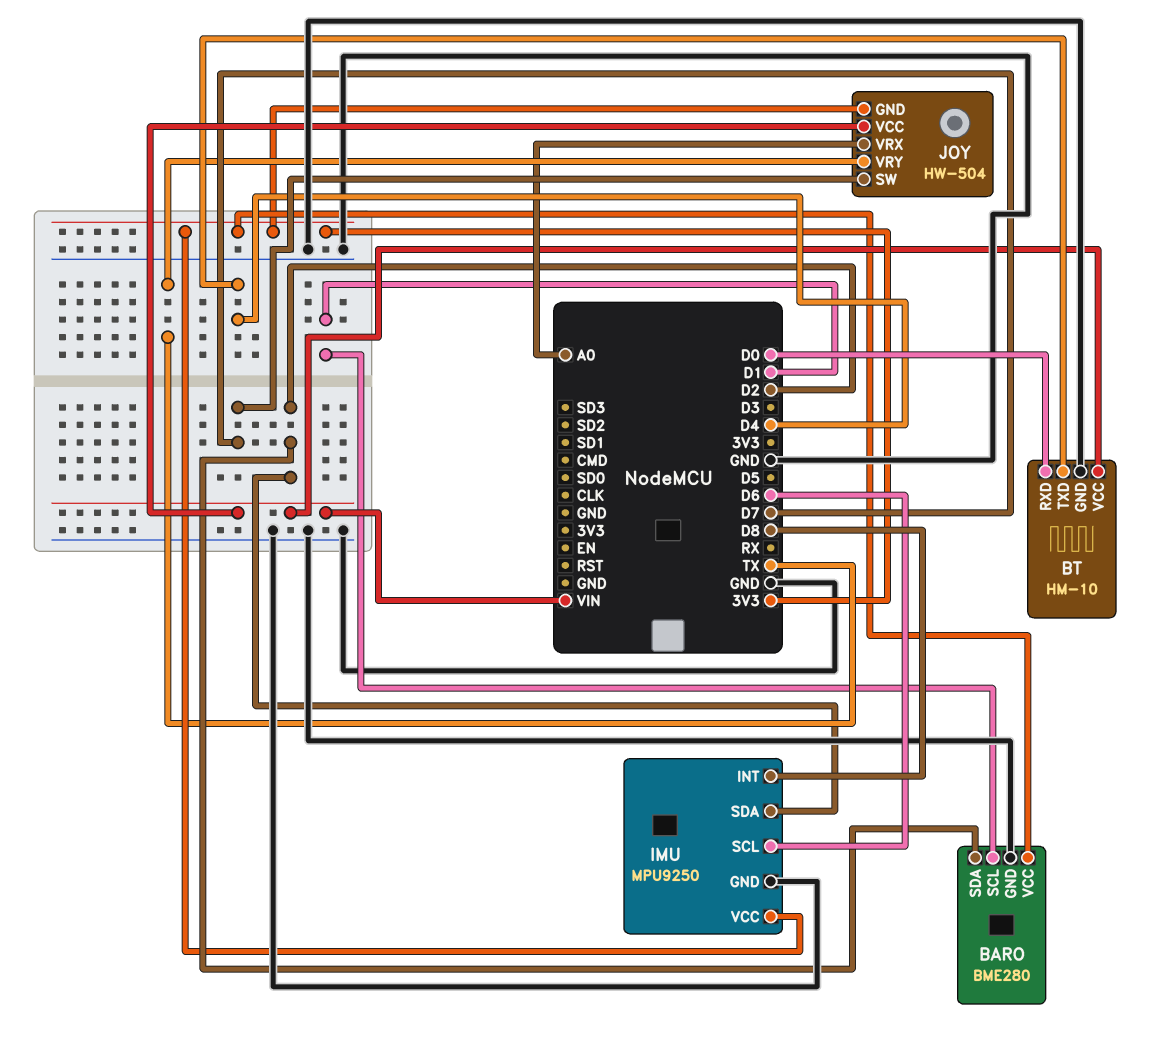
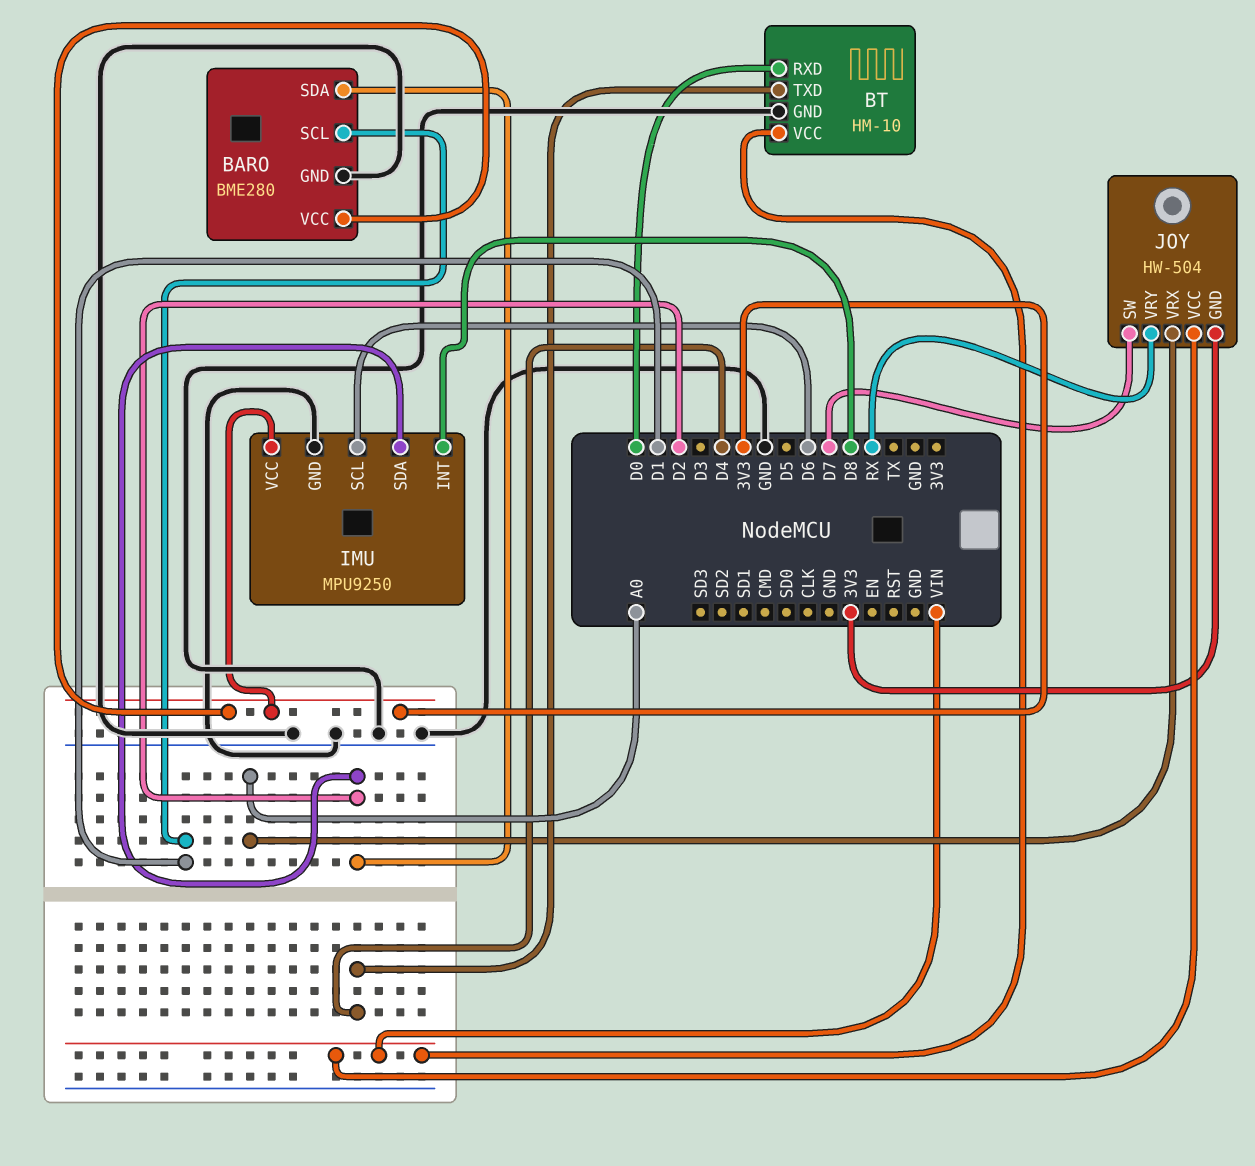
JOY pin VRY: TX -> RX

